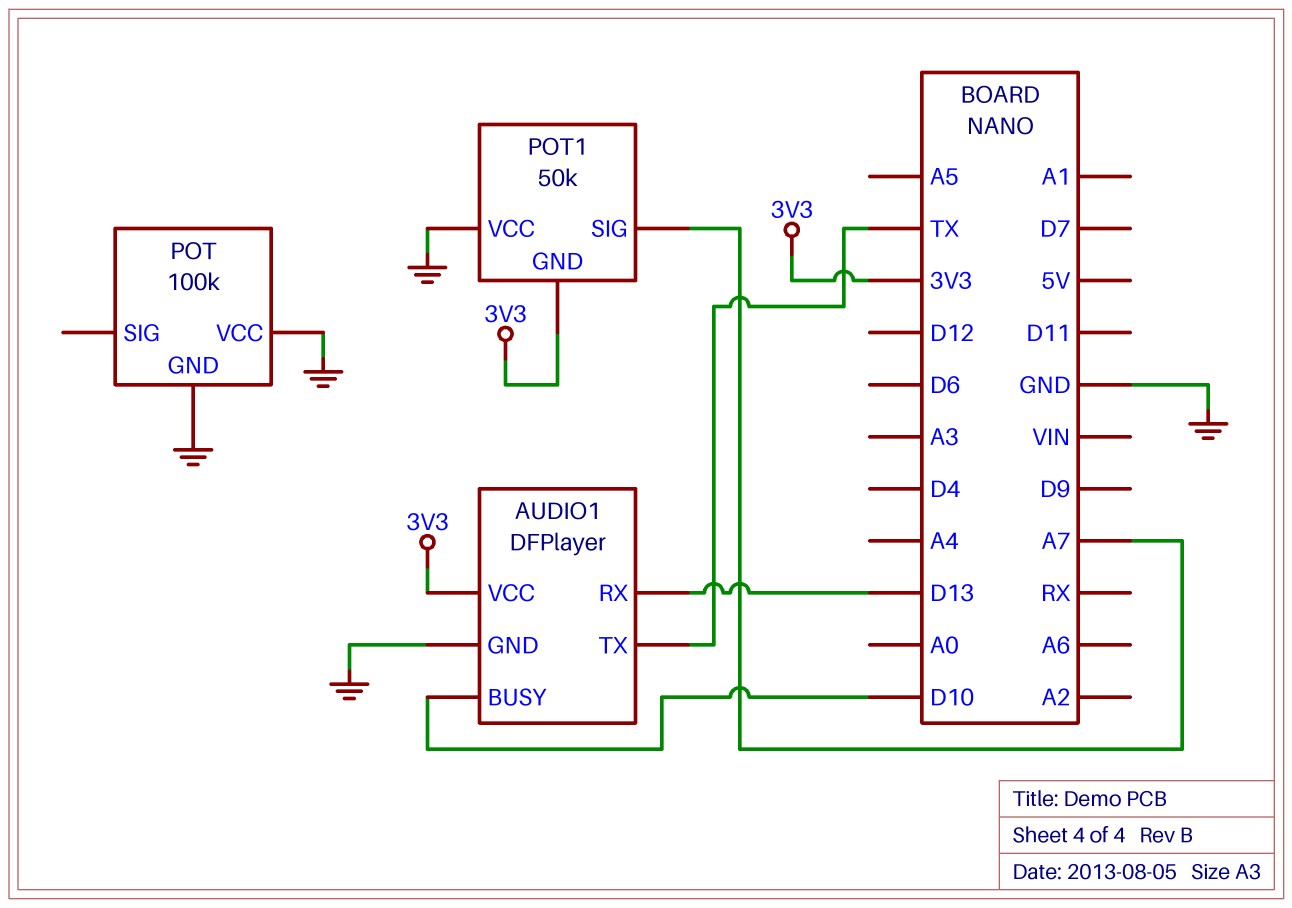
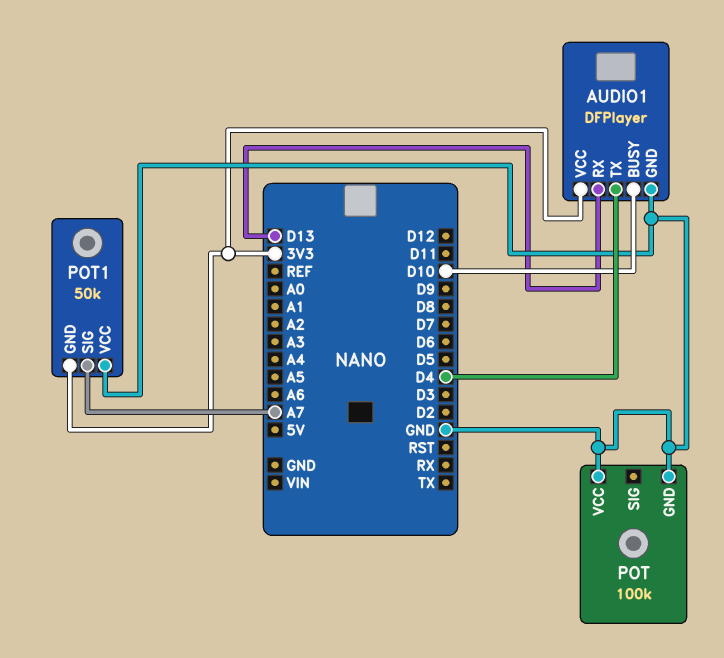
AUDIO1 pin TX: TX -> D4

